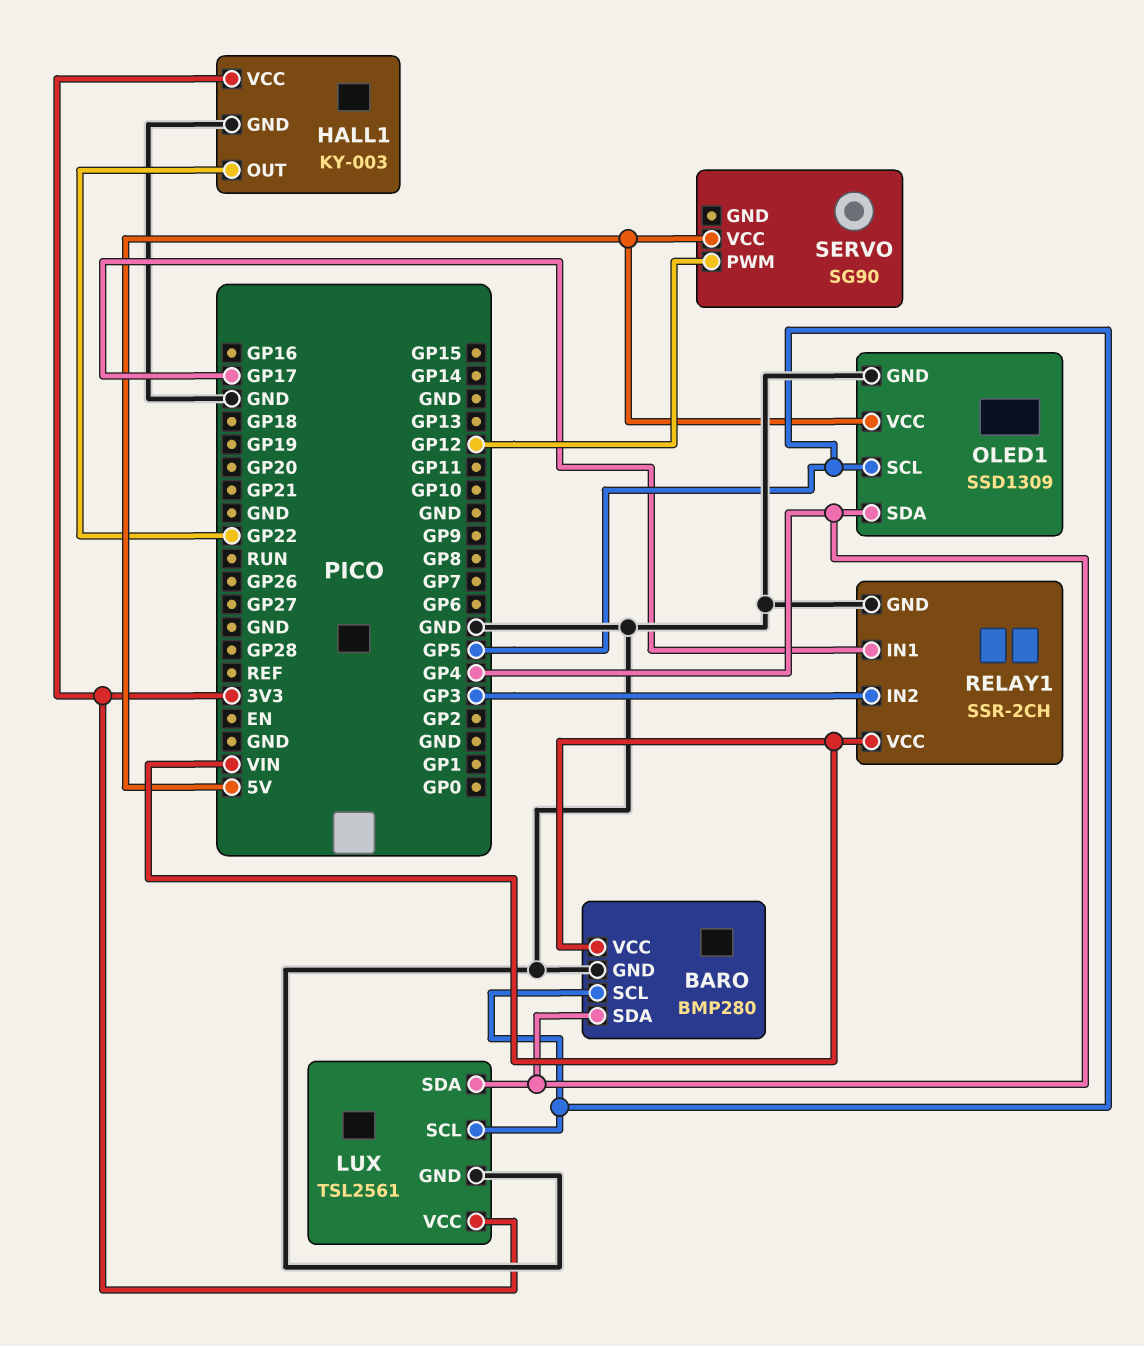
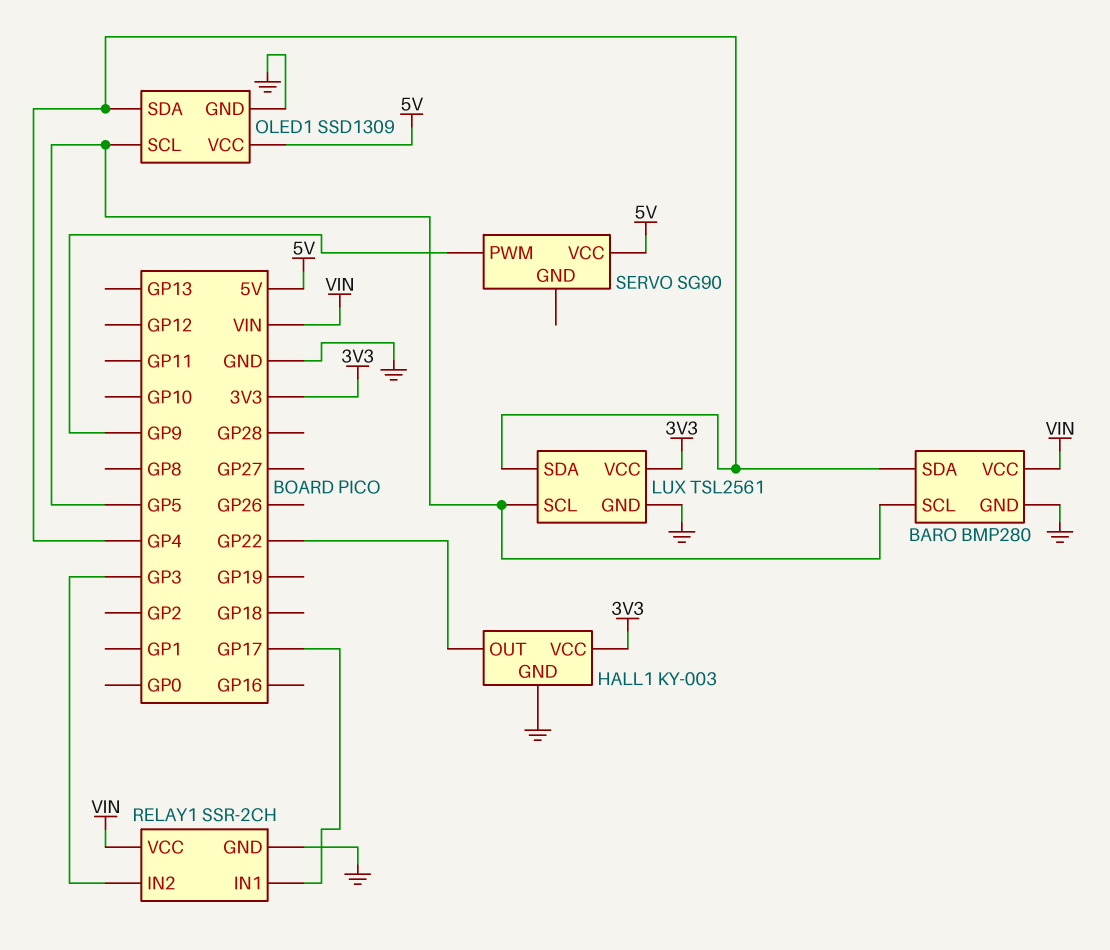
SERVO pin PWM: GP12 -> GP9

